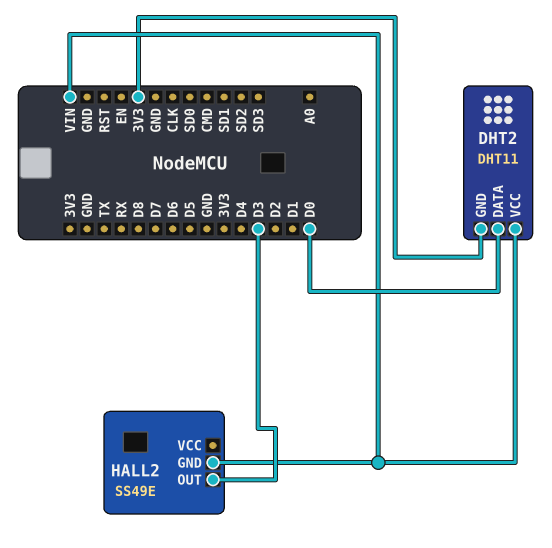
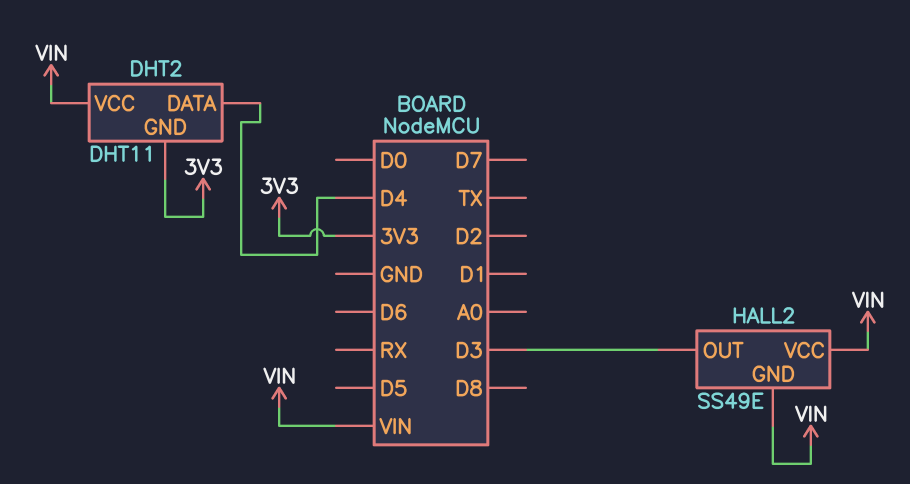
DHT2 pin DATA: D0 -> D4
HALL2 pin VCC: none -> VIN

